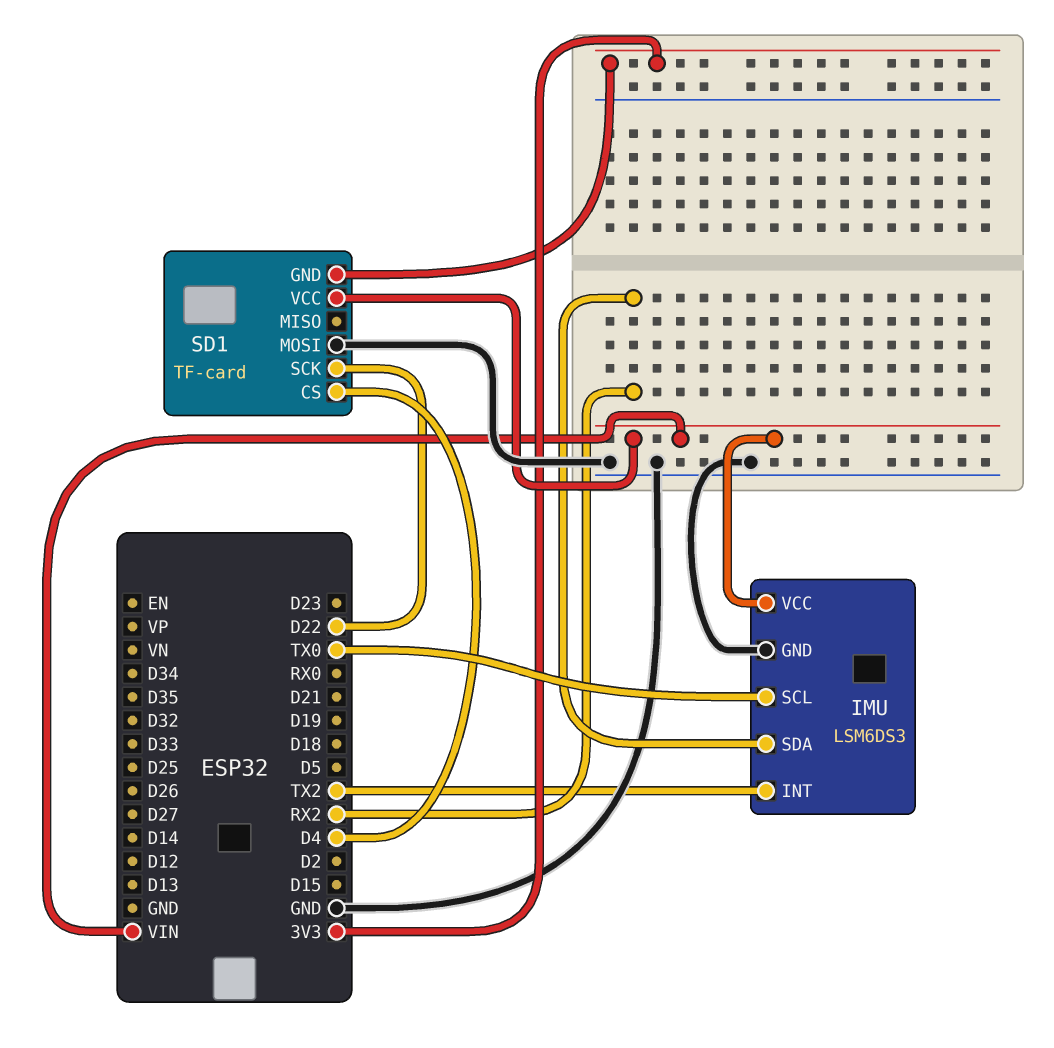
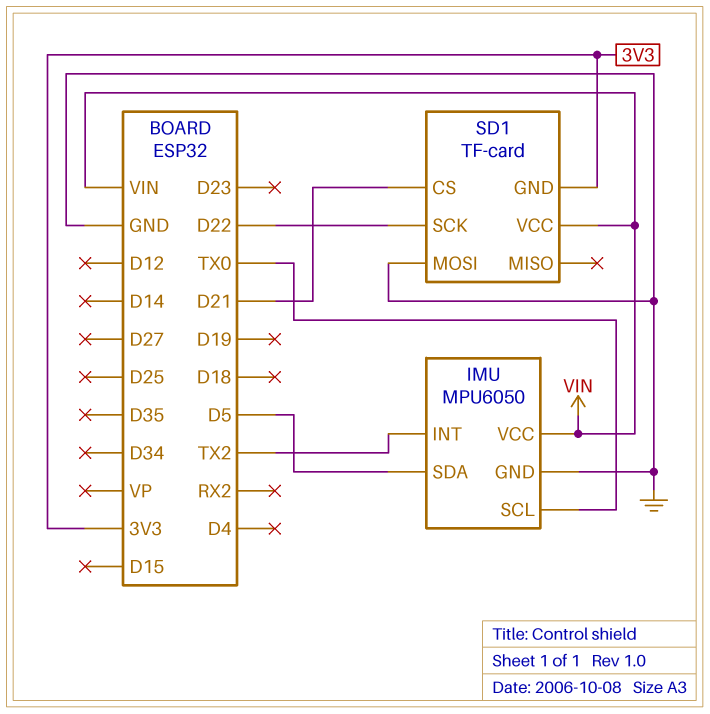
IMU: LSM6DS3 -> MPU6050
IMU pin SDA: RX2 -> D5
SD1 pin CS: D4 -> D21

